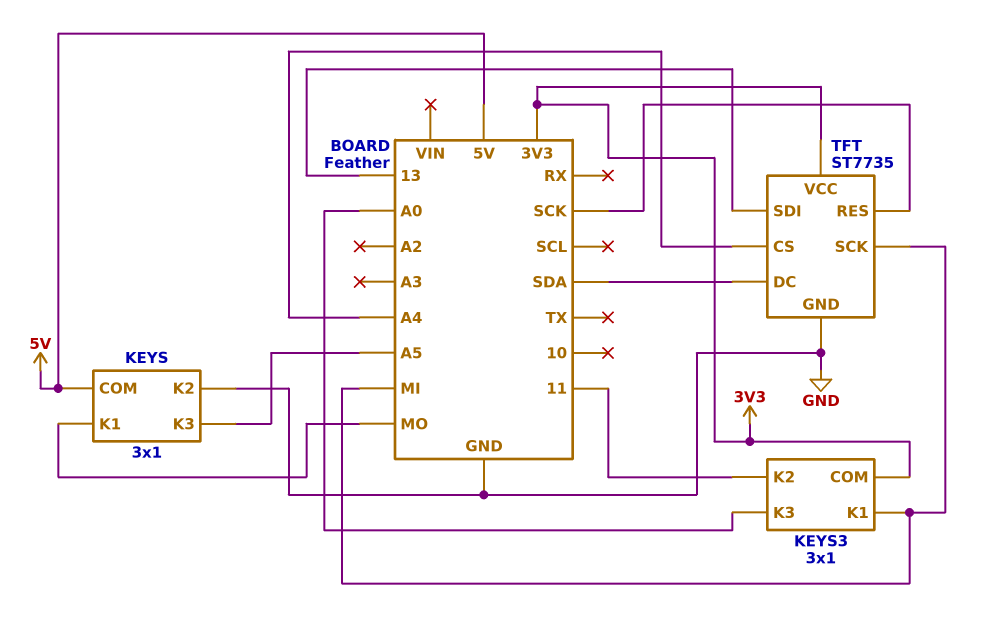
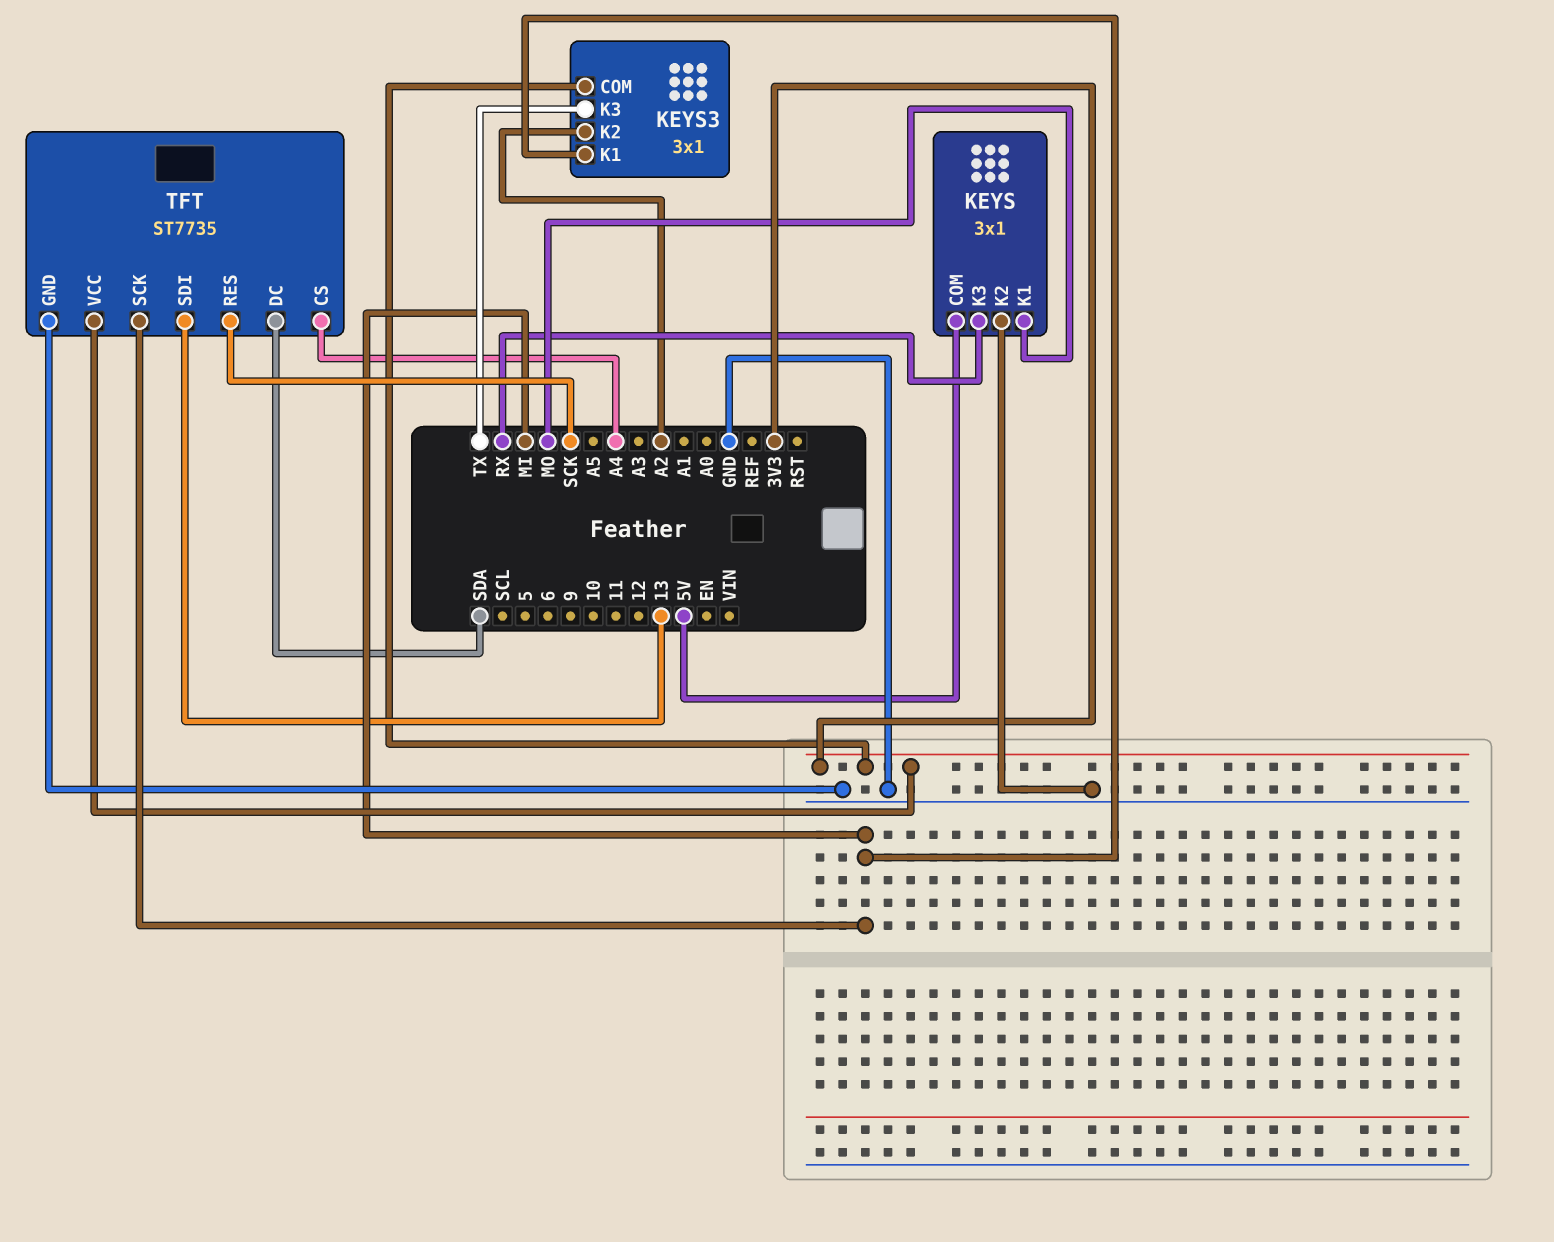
KEYS pin K3: A5 -> RX
KEYS3 pin K2: 11 -> A2
KEYS3 pin K3: A0 -> TX

